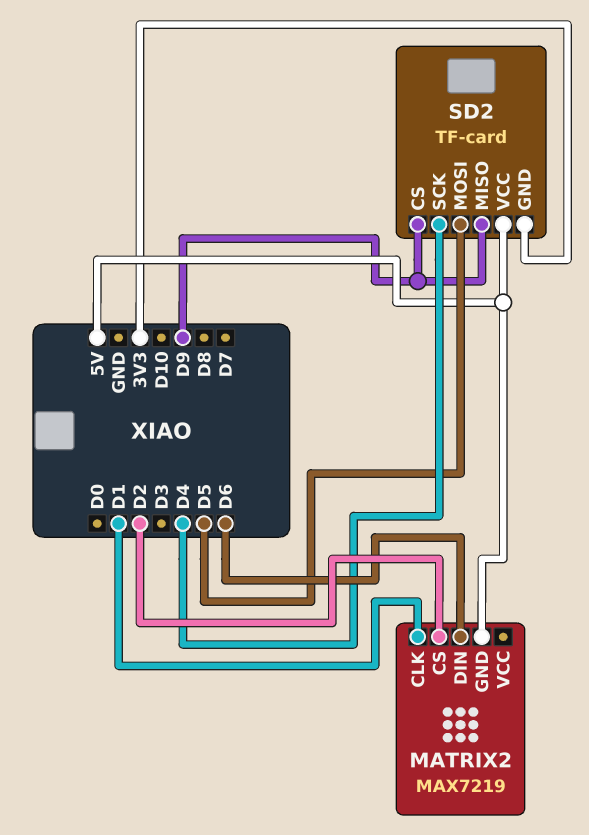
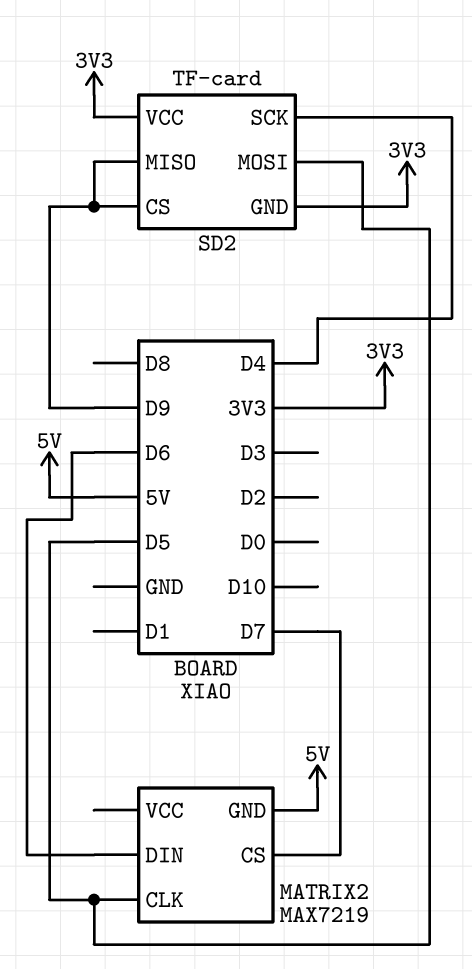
MATRIX2 pin CLK: D1 -> D5
MATRIX2 pin CS: D2 -> D7
SD2 pin VCC: 5V -> 3V3

